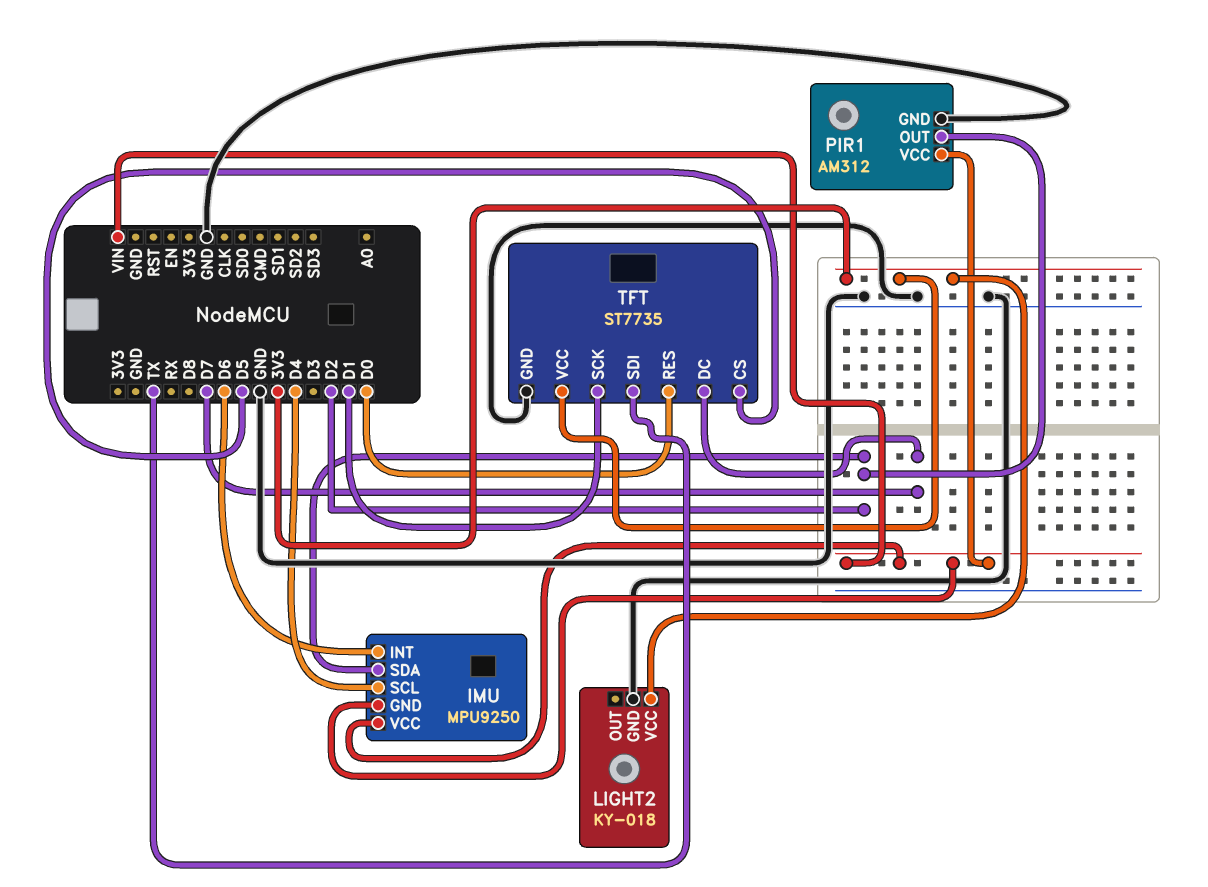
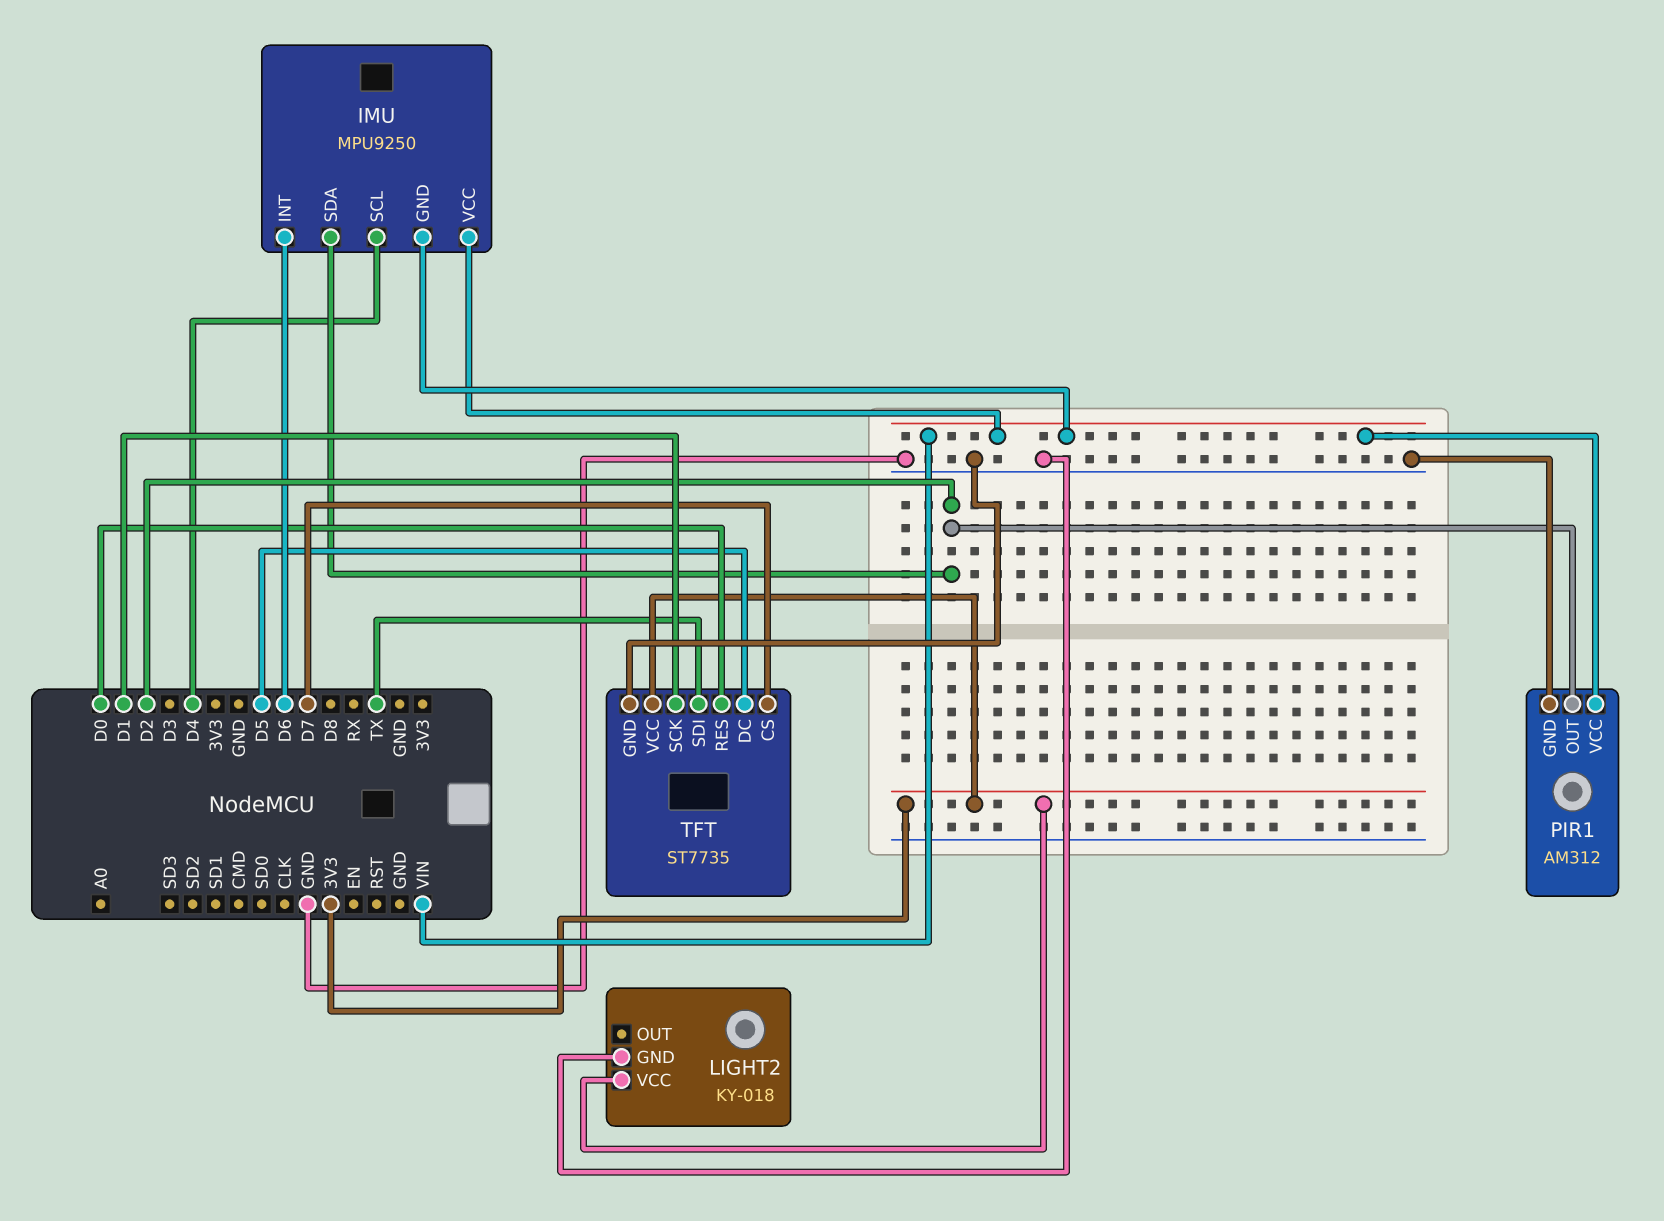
TFT pin CS: D5 -> D7
TFT pin DC: D7 -> D5

